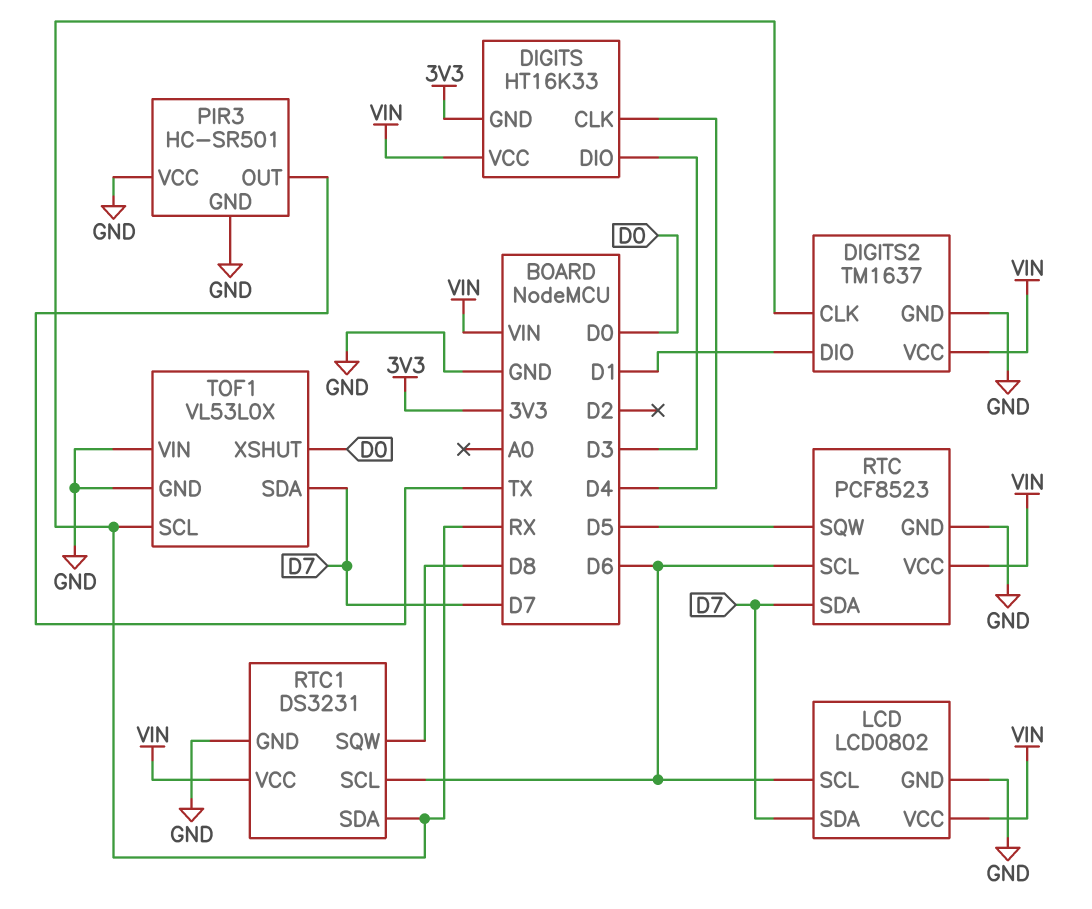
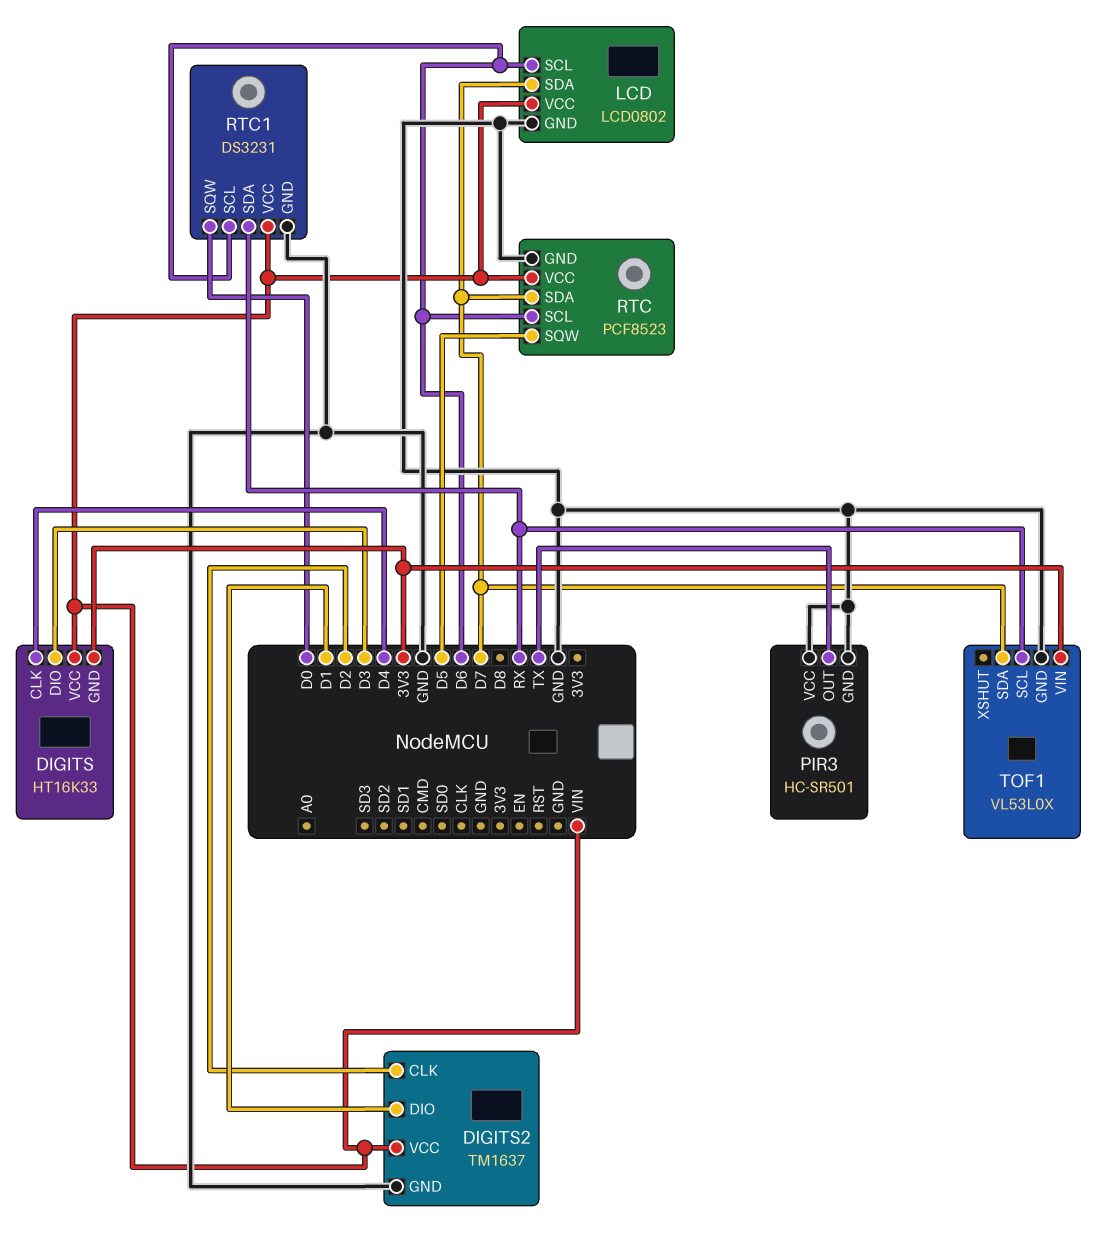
DIGITS2 pin CLK: RX -> D2
RTC1 pin SQW: D8 -> D0
TOF1 pin VIN: GND -> 3V3
TOF1 pin XSHUT: D0 -> none

